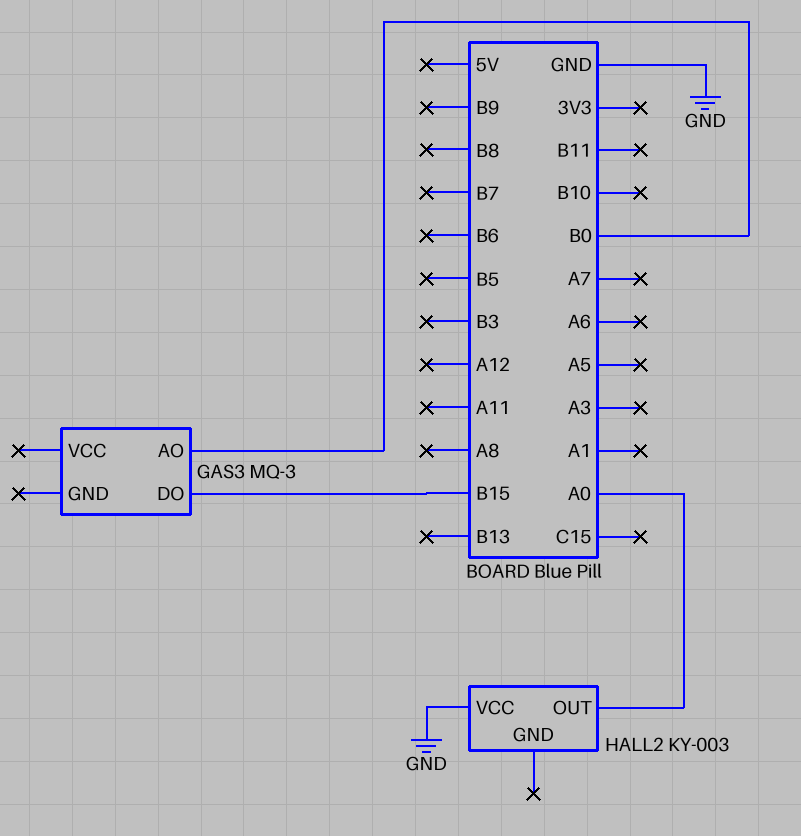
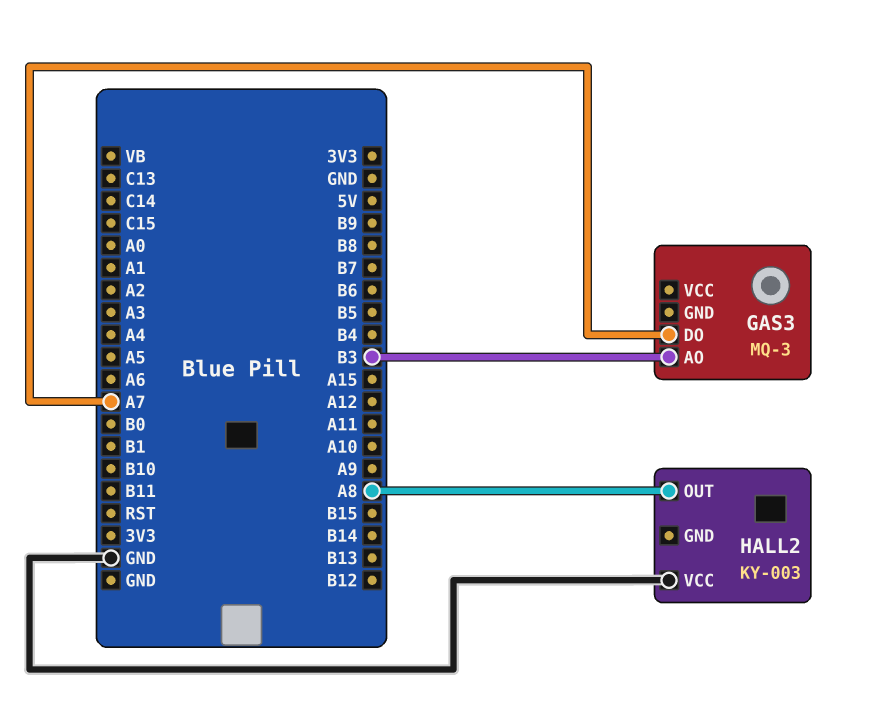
GAS3 pin AO: B0 -> B3
GAS3 pin DO: B15 -> A7
HALL2 pin OUT: A0 -> A8

